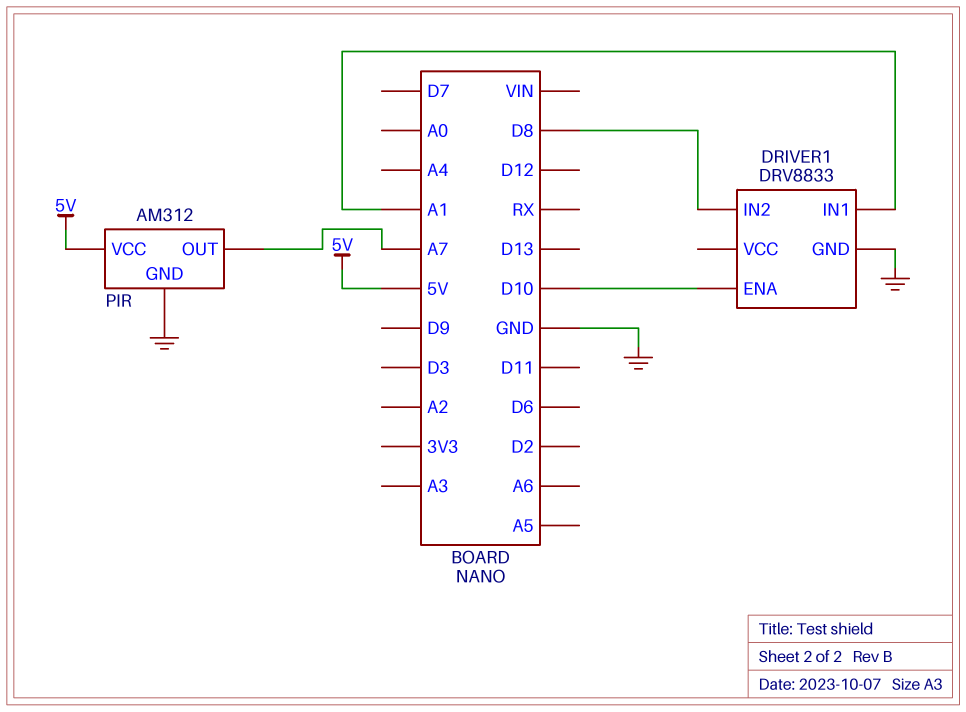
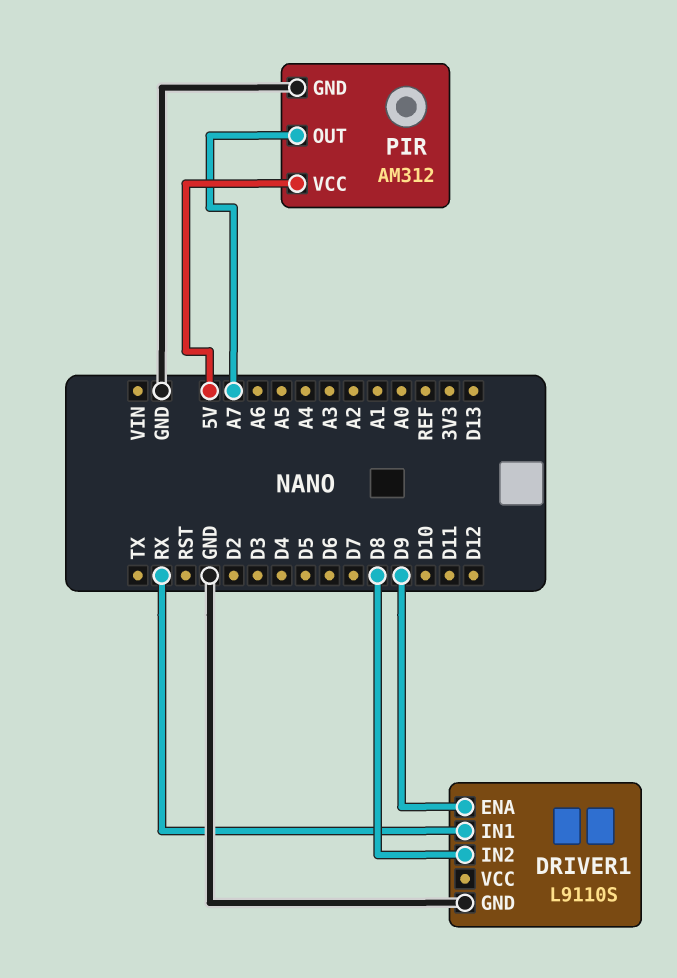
DRIVER1: DRV8833 -> L9110S
DRIVER1 pin ENA: D10 -> D9
DRIVER1 pin IN1: A1 -> RX

